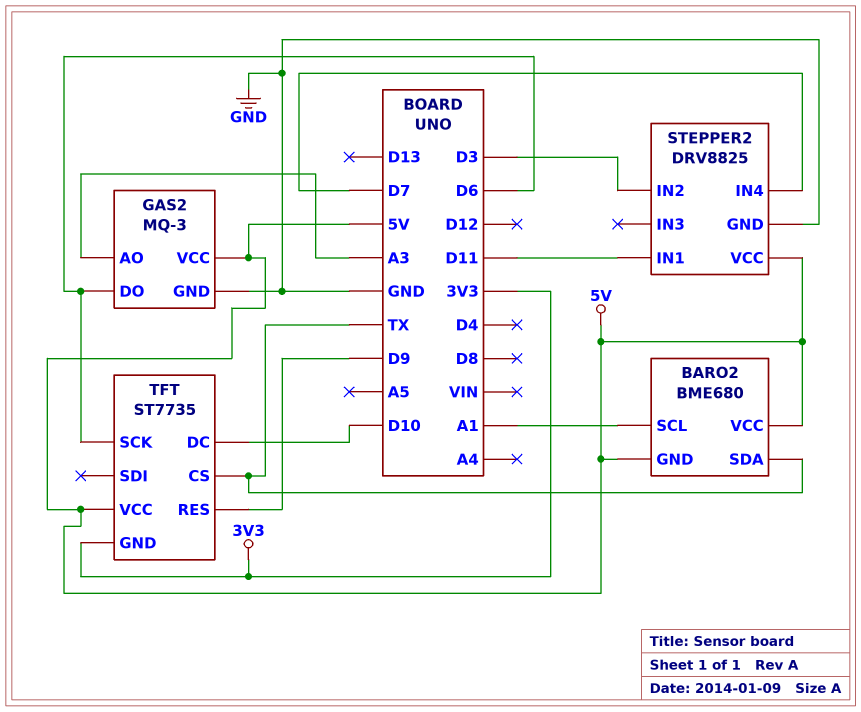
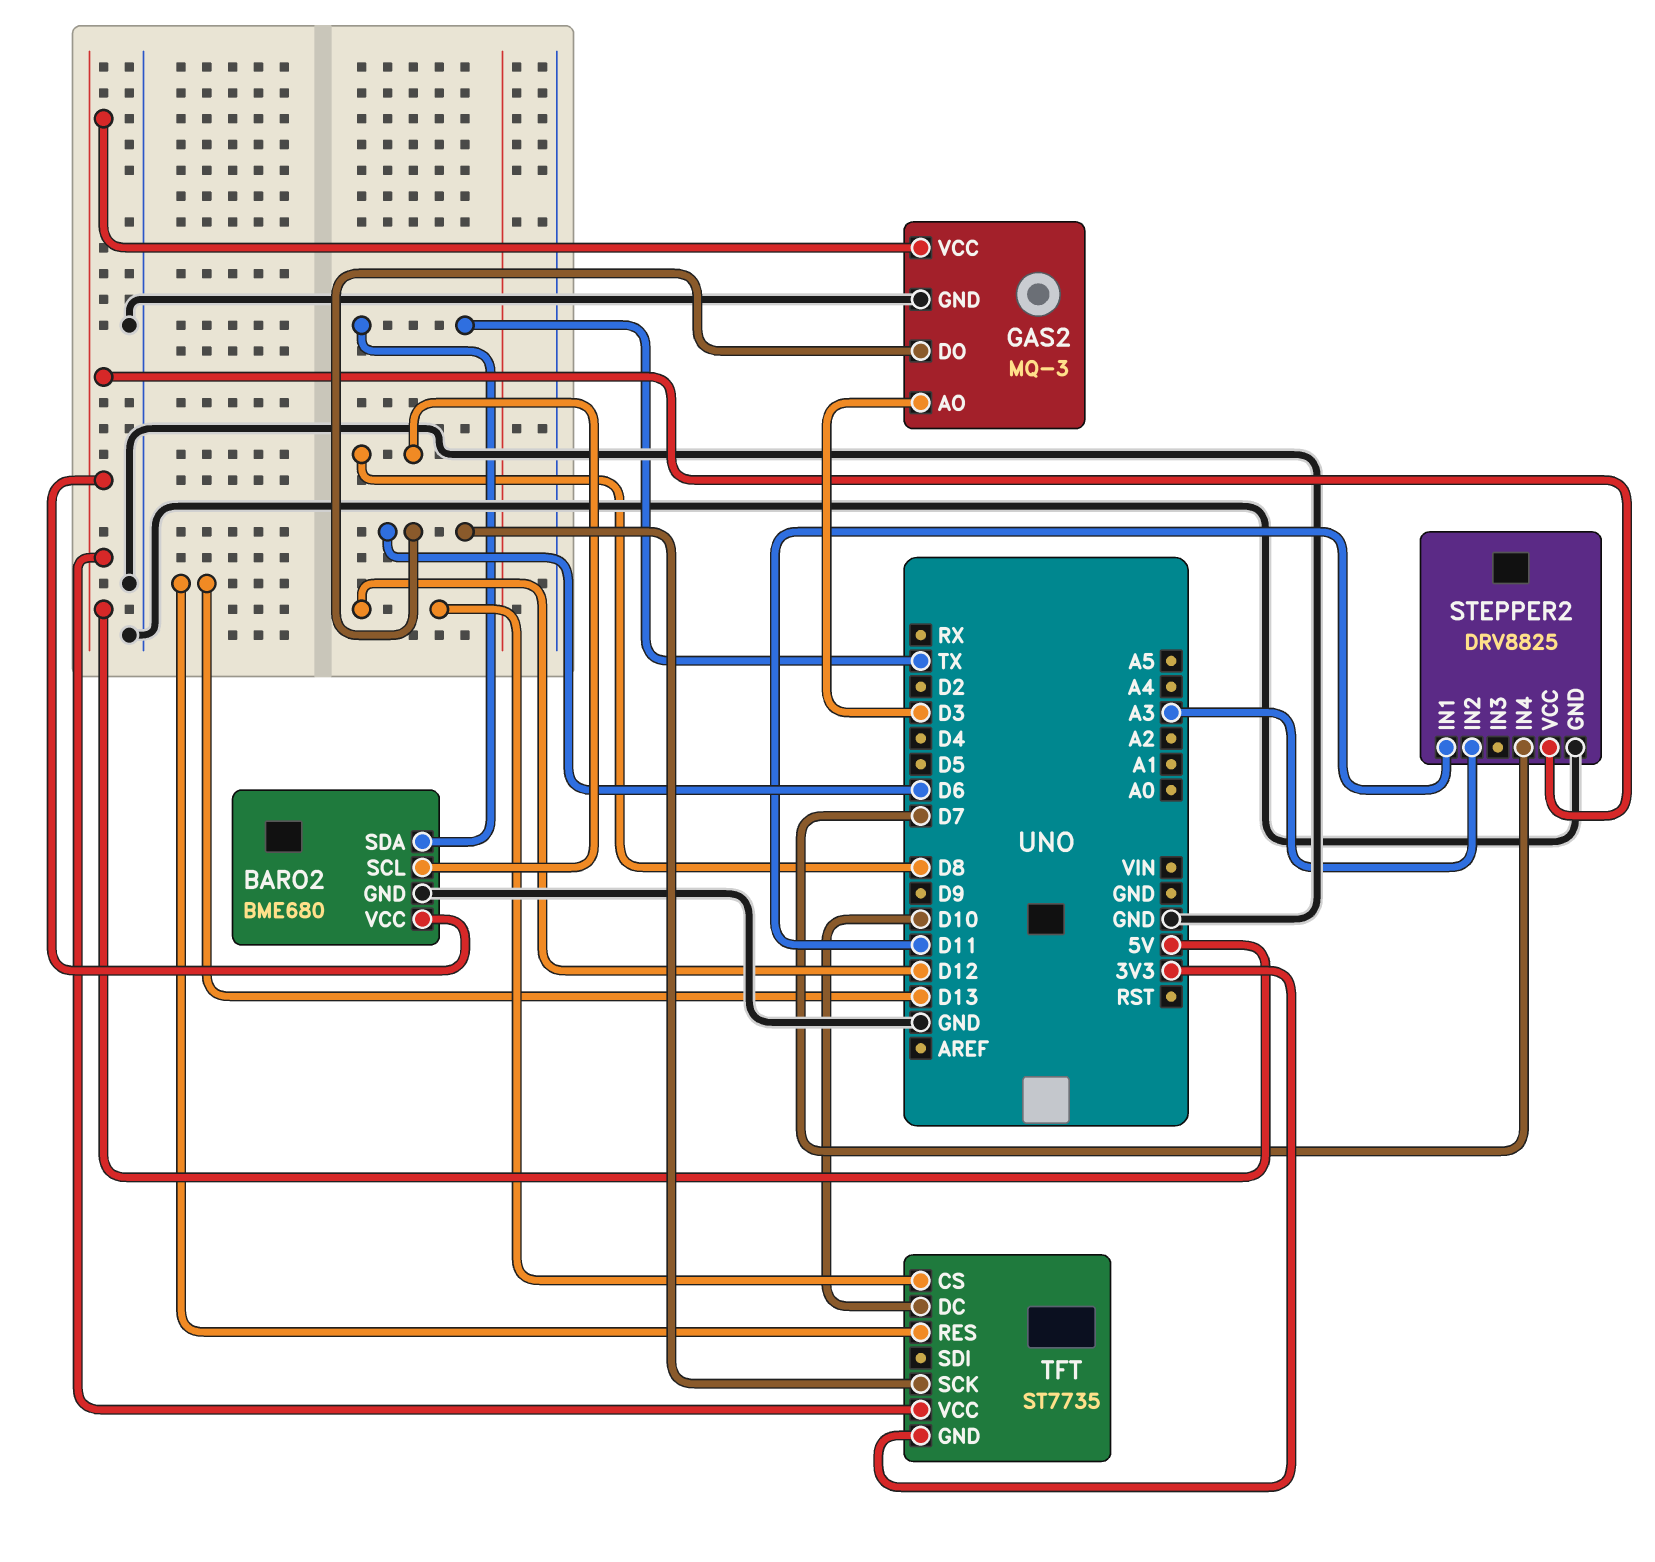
BARO2 pin GND: 5V -> GND
BARO2 pin SCL: A1 -> D8
GAS2 pin AO: A3 -> D3
STEPPER2 pin IN2: D3 -> A3
TFT pin CS: TX -> D12
TFT pin RES: D9 -> D13

